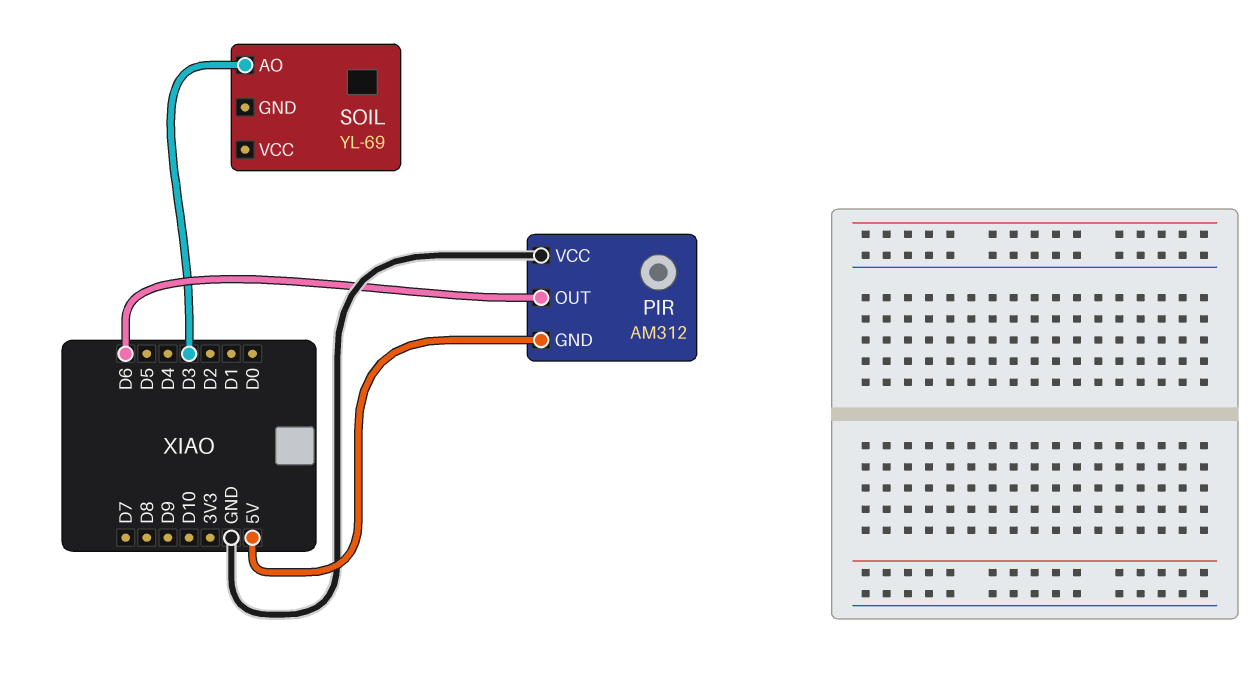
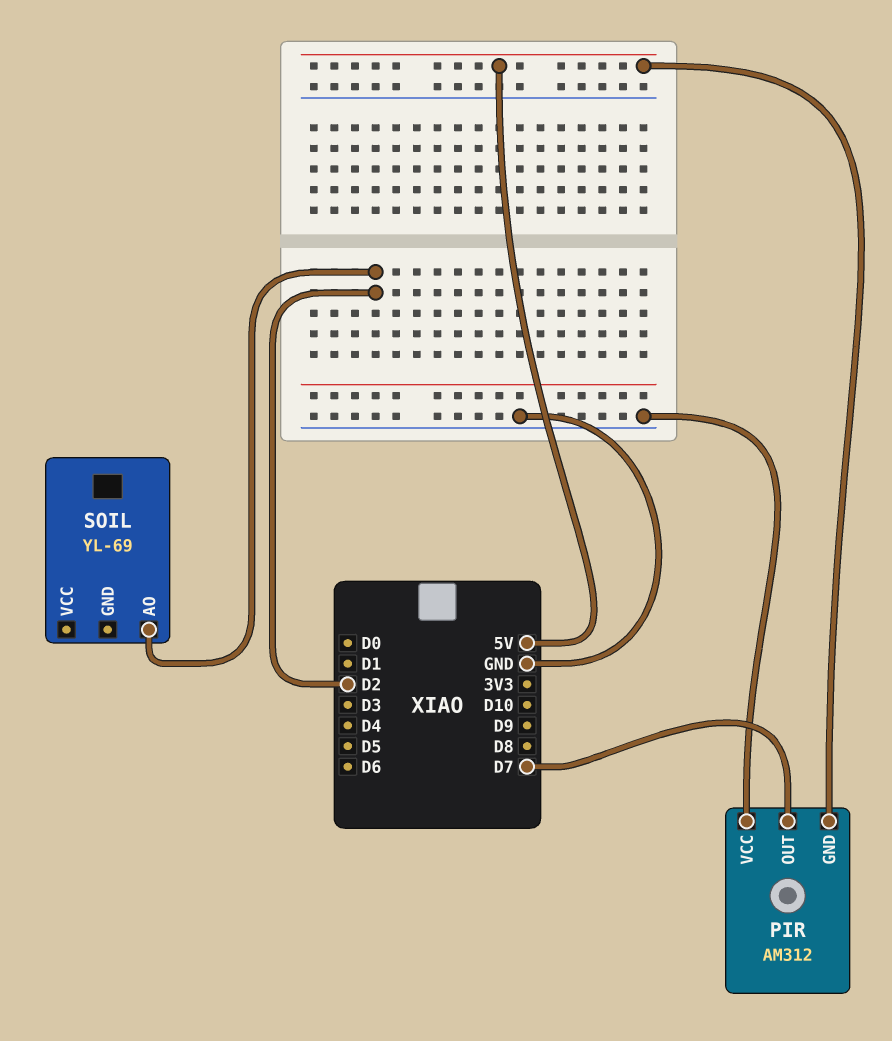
PIR pin OUT: D6 -> D7
SOIL pin AO: D3 -> D2

